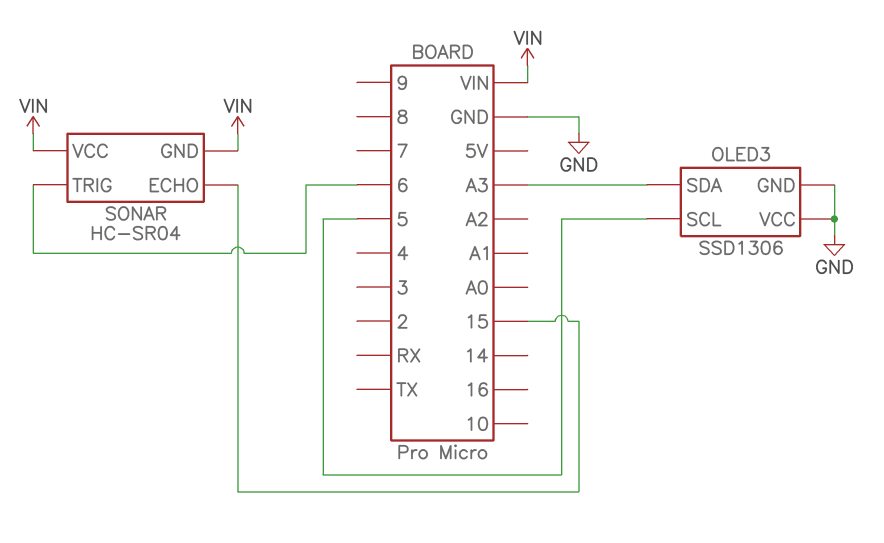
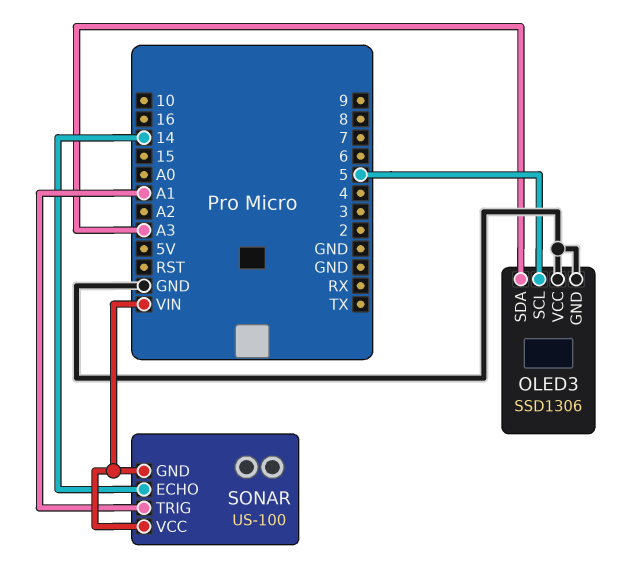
SONAR: HC-SR04 -> US-100
SONAR pin ECHO: 15 -> 14
SONAR pin TRIG: 6 -> A1

